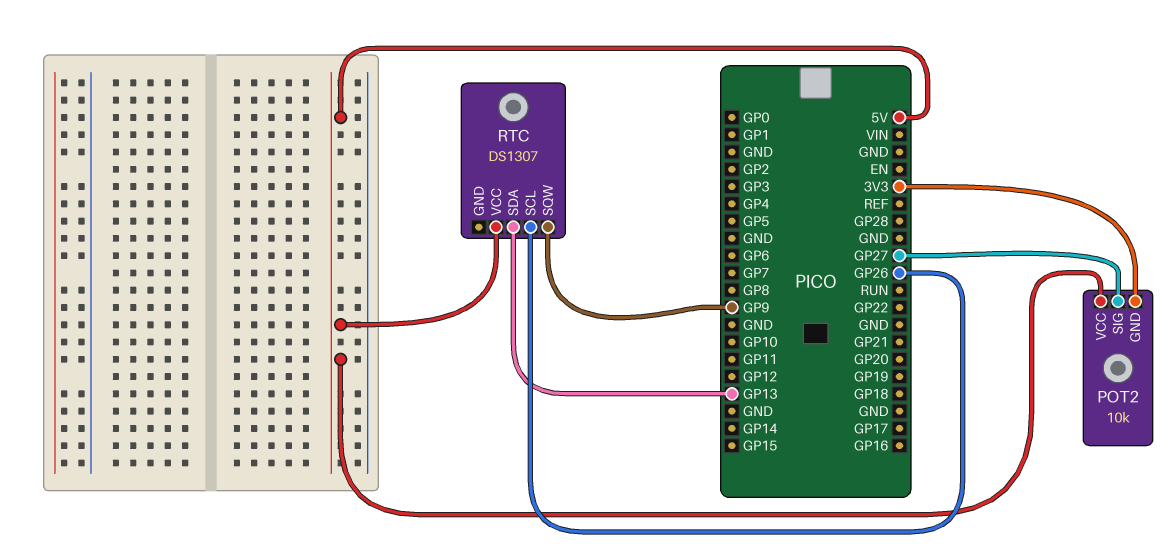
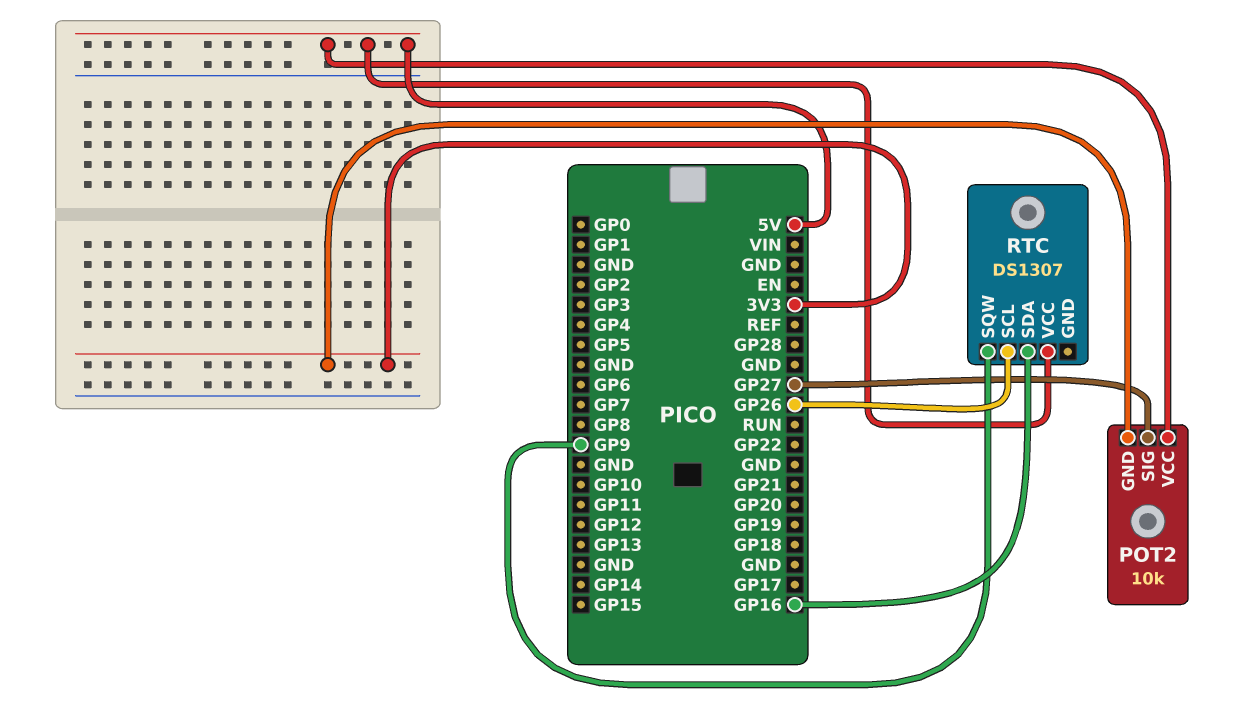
RTC pin SDA: GP13 -> GP16

